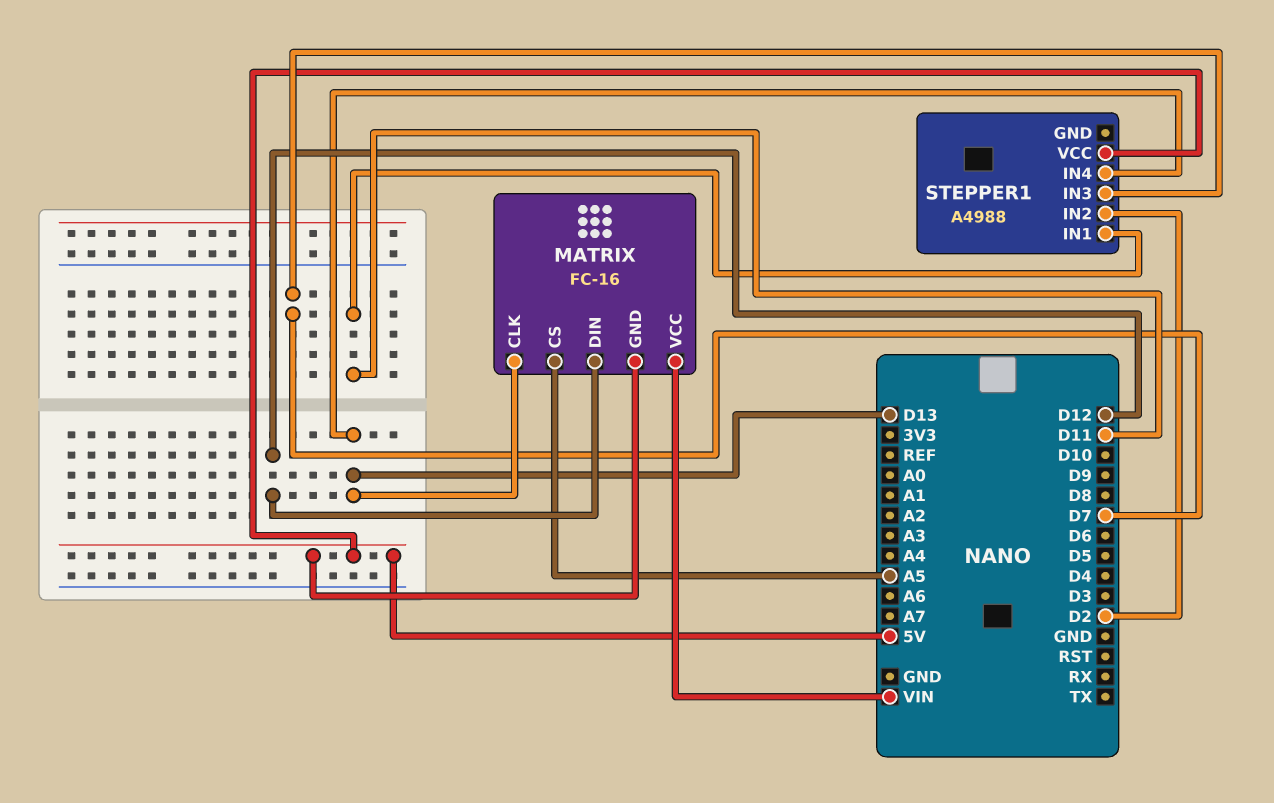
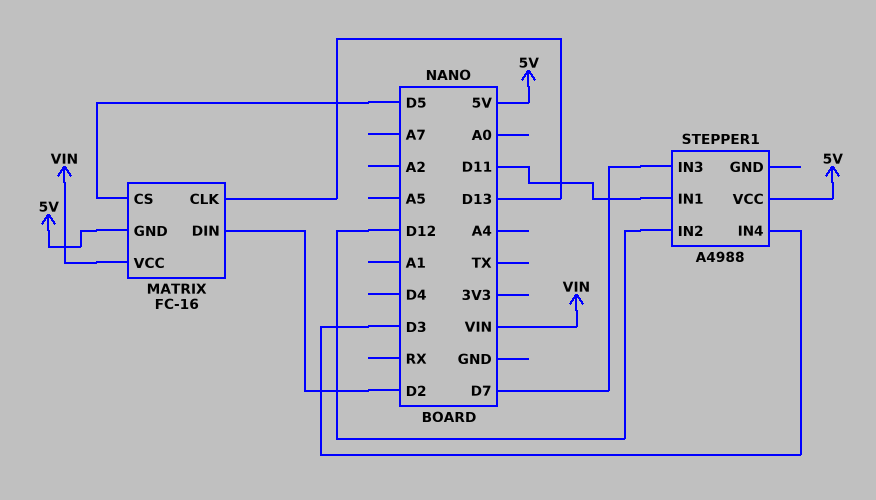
MATRIX pin CS: A5 -> D5
MATRIX pin DIN: D12 -> D2
STEPPER1 pin IN2: D2 -> D12
STEPPER1 pin IN4: D13 -> D3

